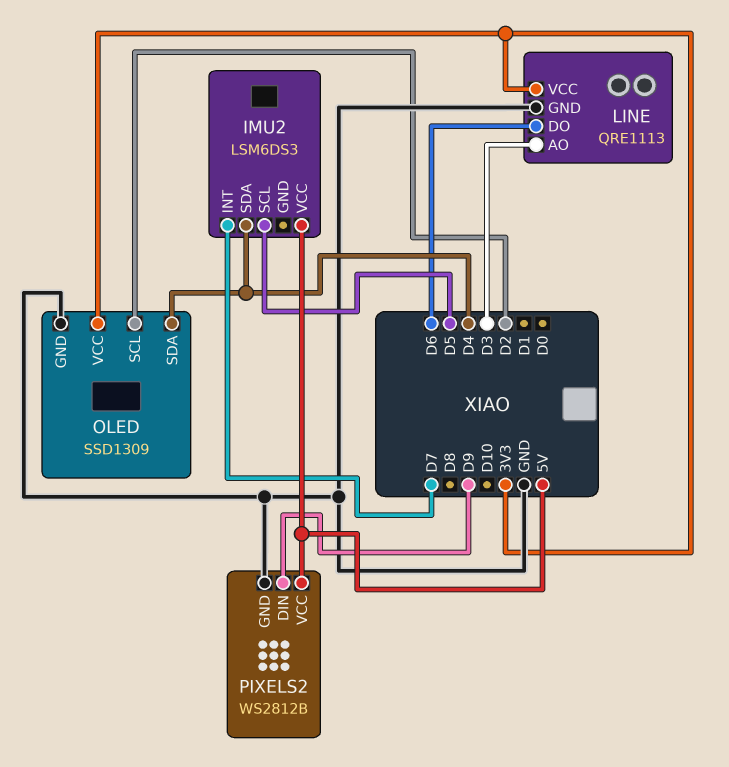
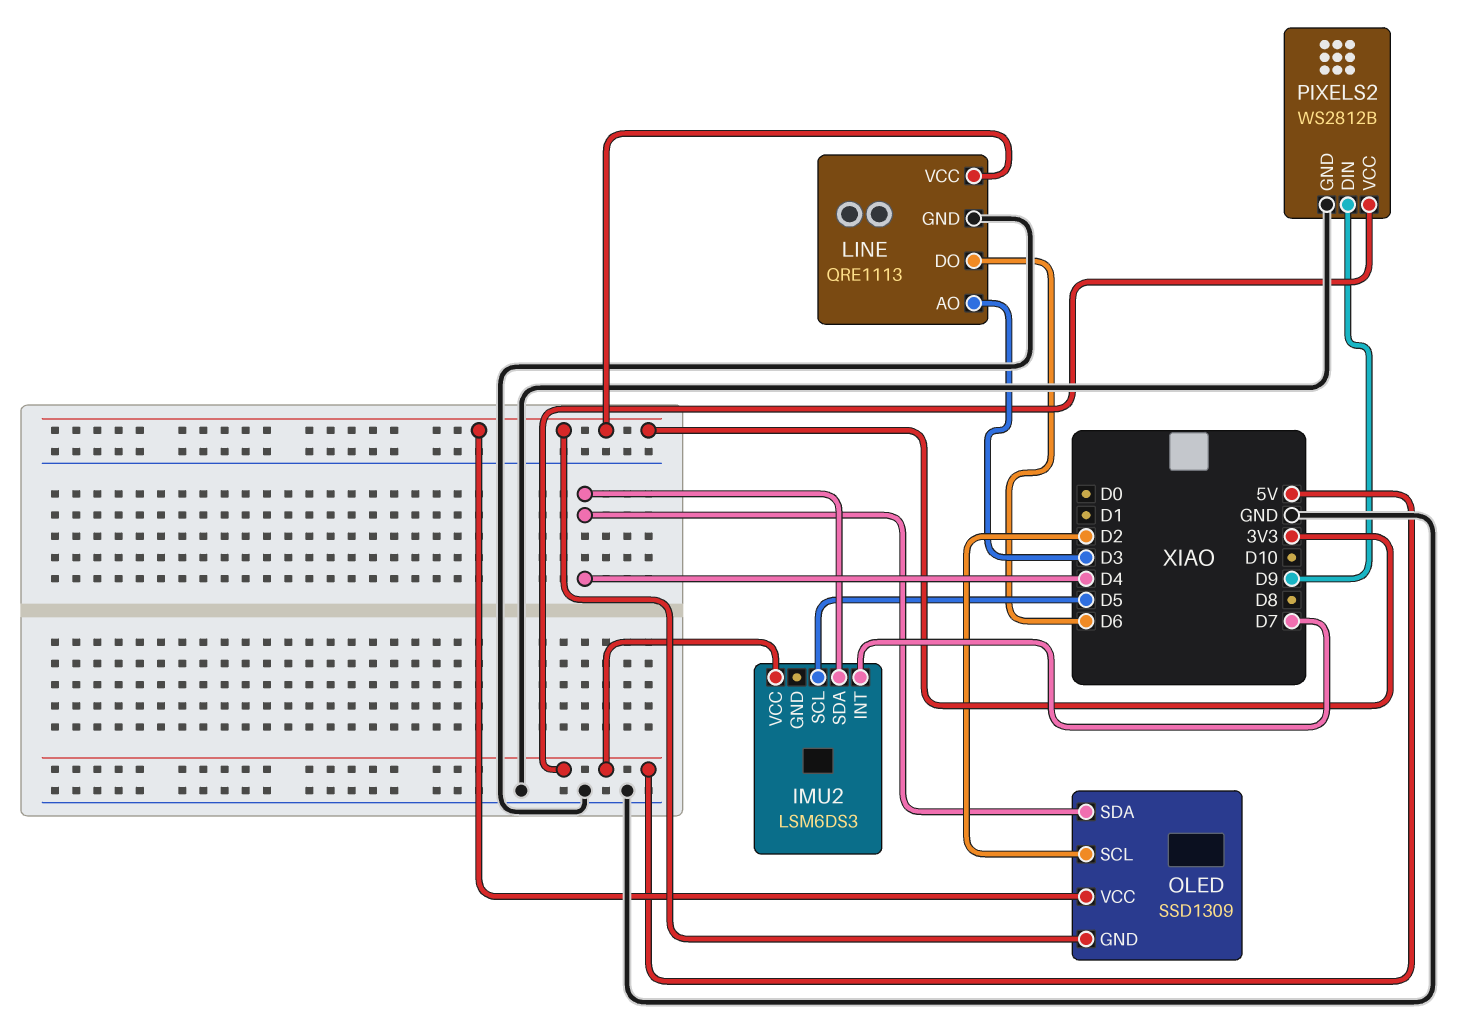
OLED pin GND: GND -> 3V3

